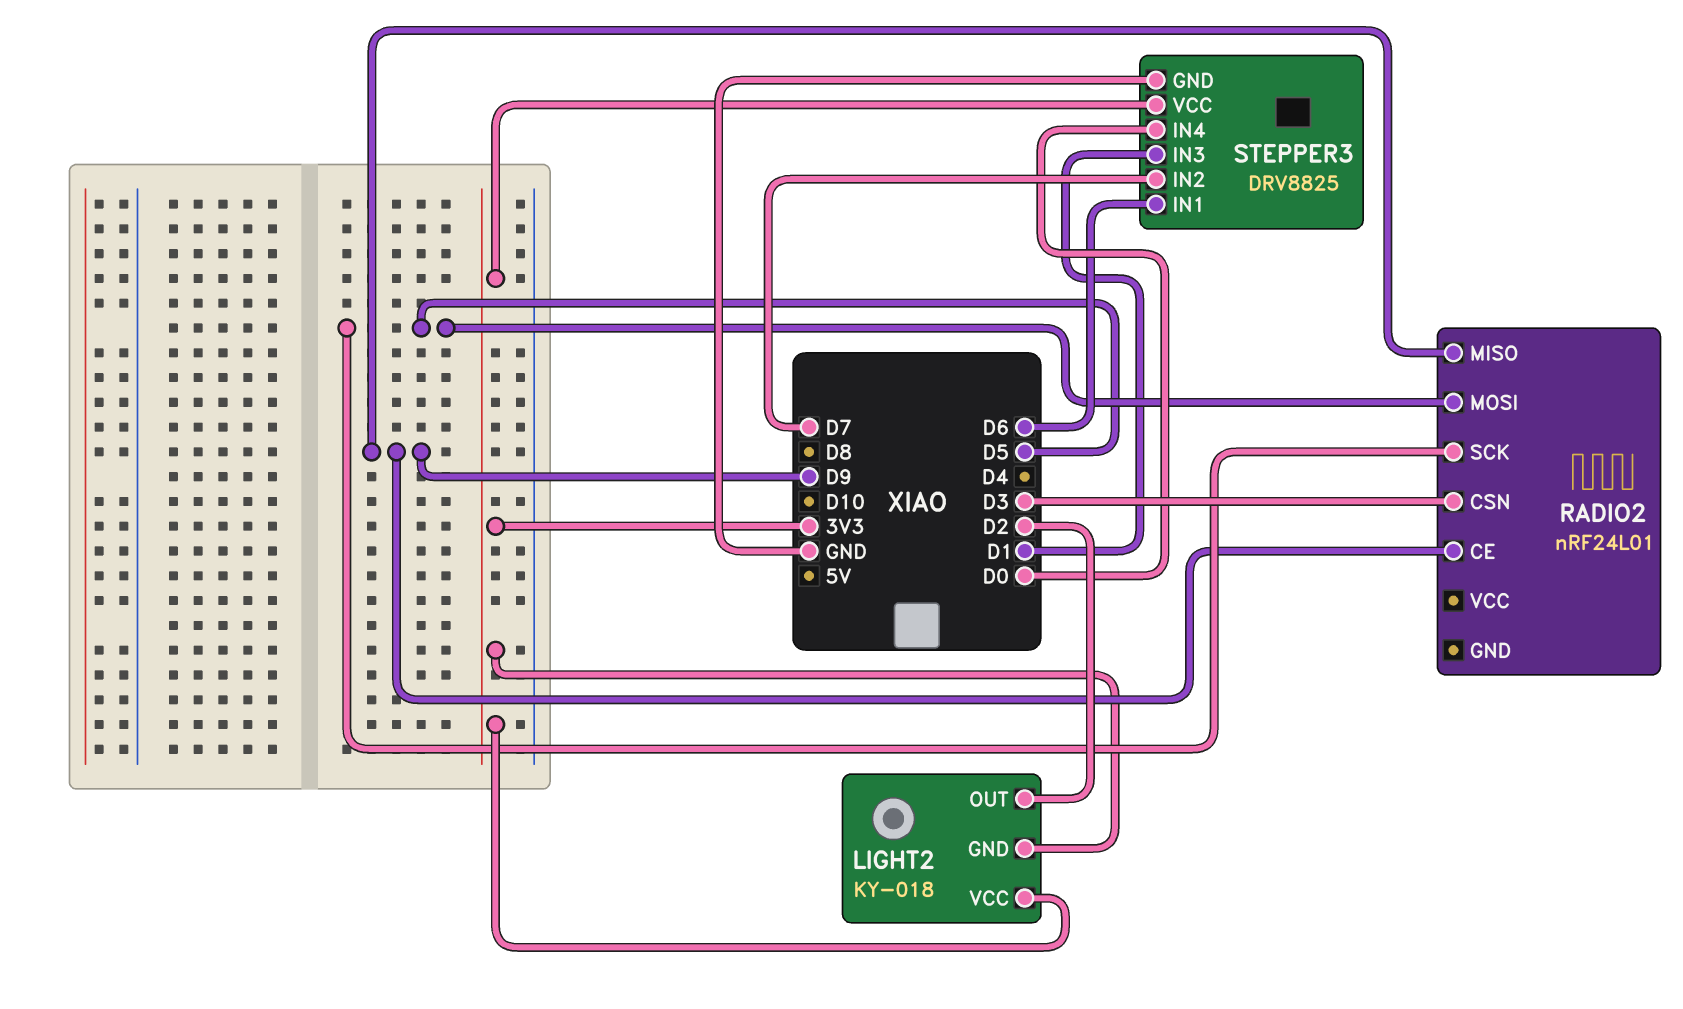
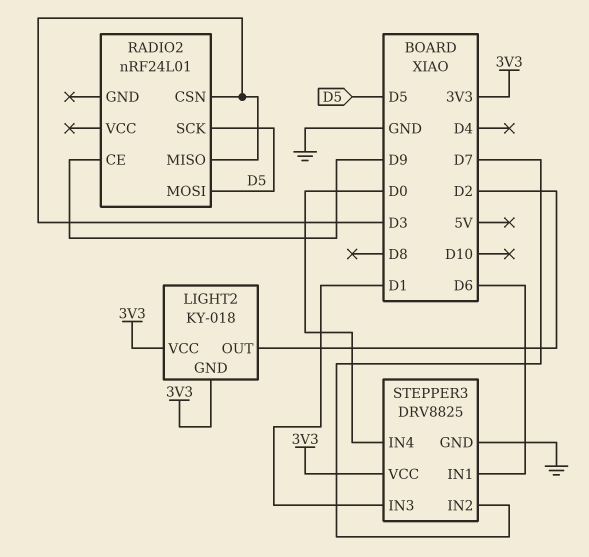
RADIO2 pin MISO: D9 -> D3

